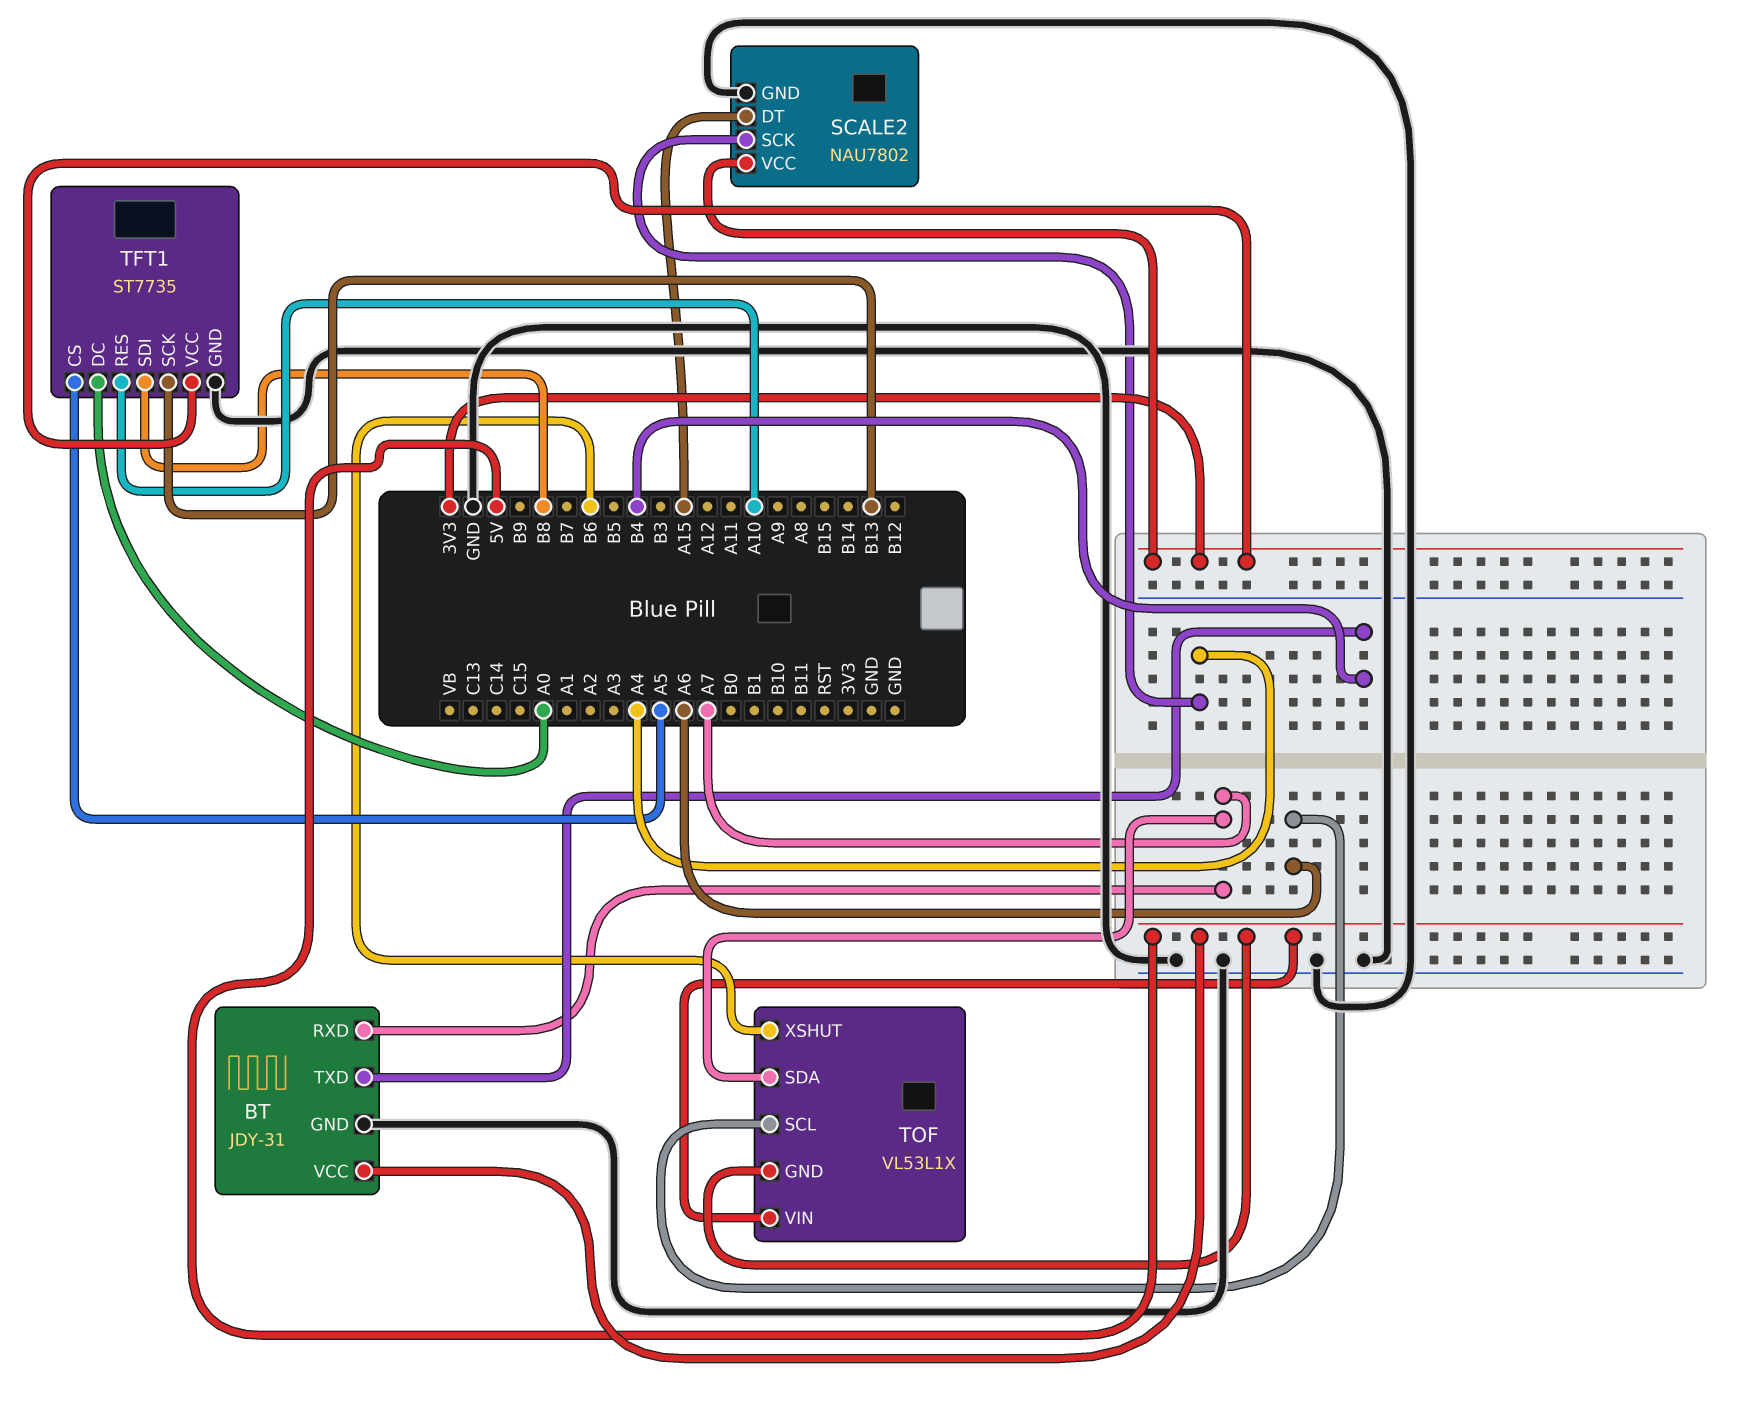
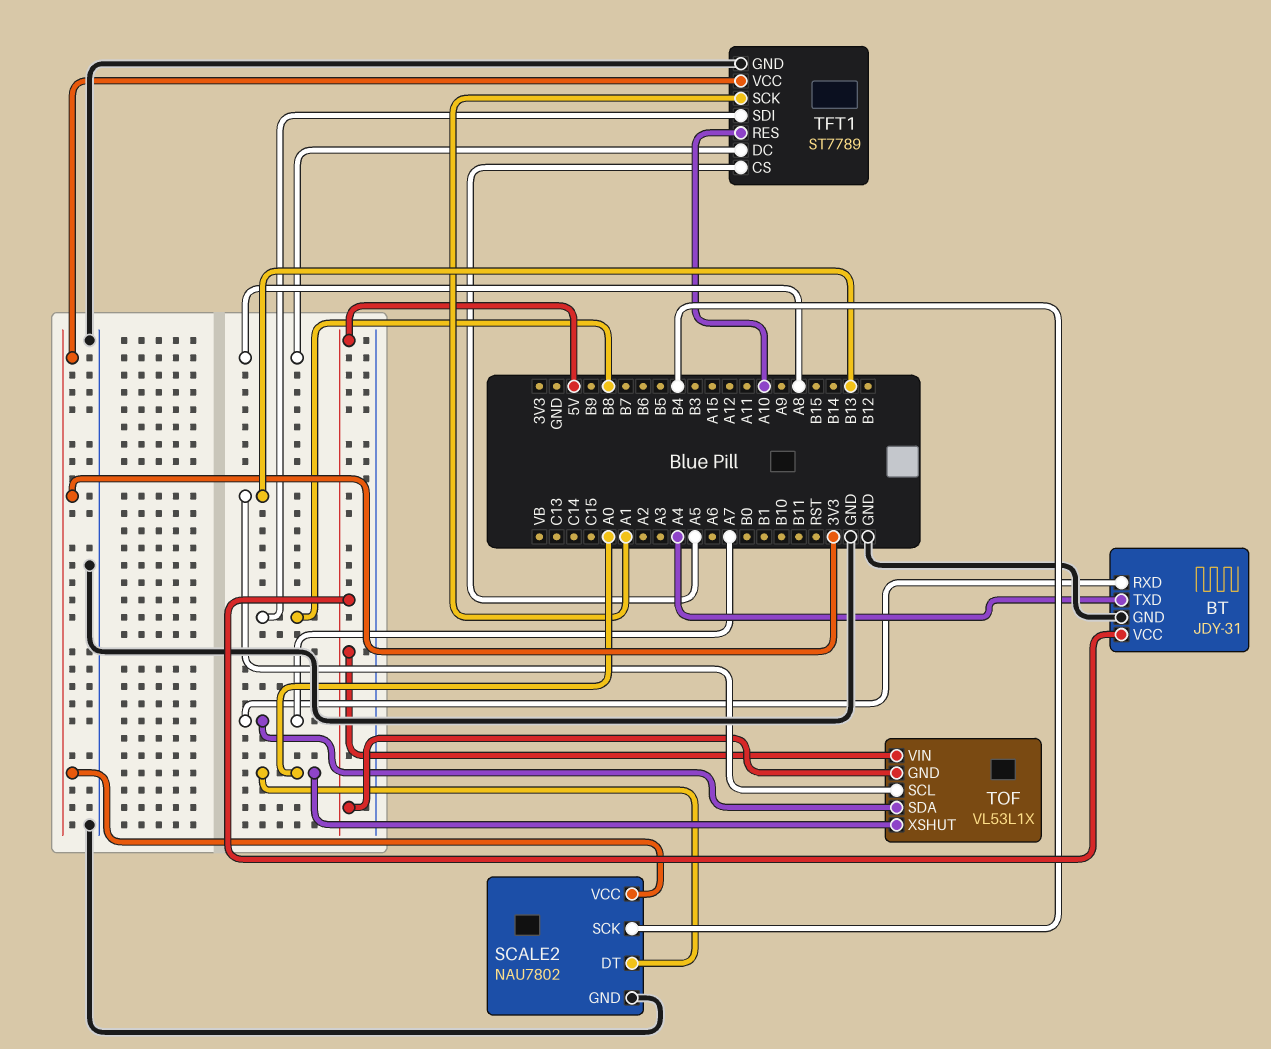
BT pin TXD: B4 -> A4
SCALE2 pin DT: A15 -> A0
SCALE2 pin SCK: A4 -> B4
TFT1: ST7735 -> ST7789
TFT1 pin DC: A0 -> A8
TFT1 pin SCK: B13 -> A1
TOF pin SCL: A6 -> B13
TOF pin XSHUT: B6 -> A0

